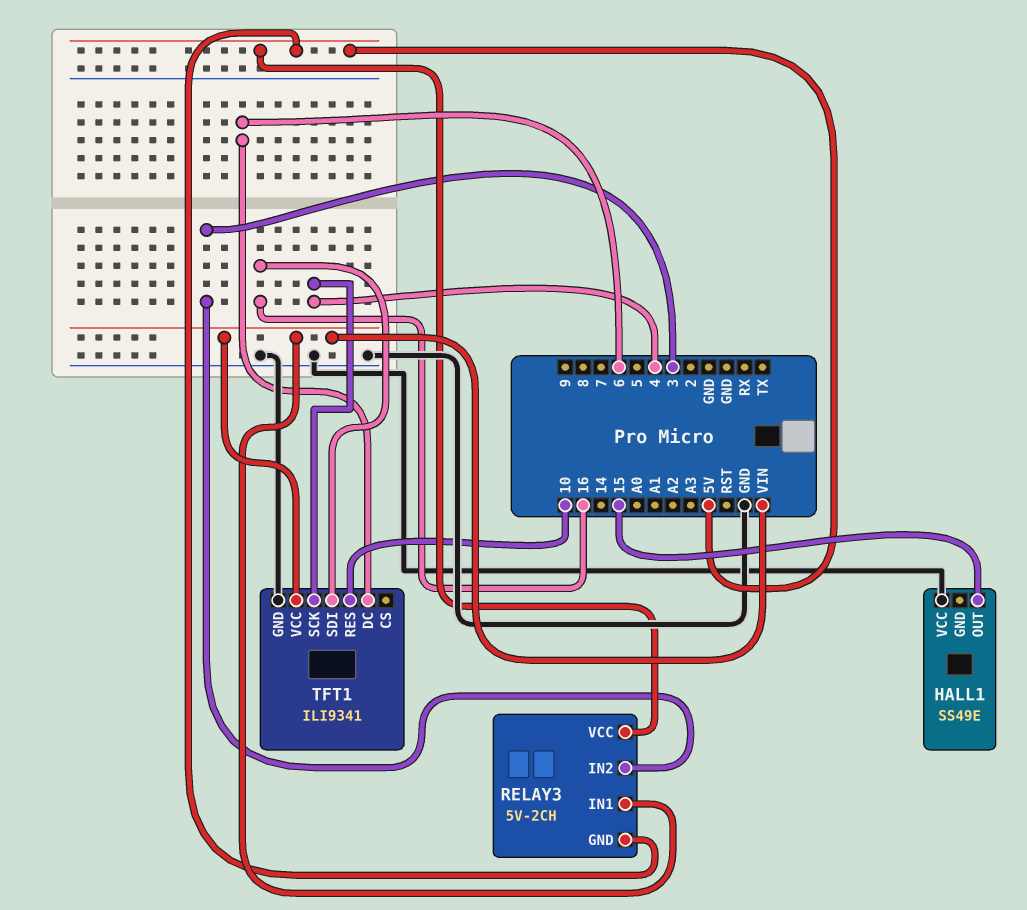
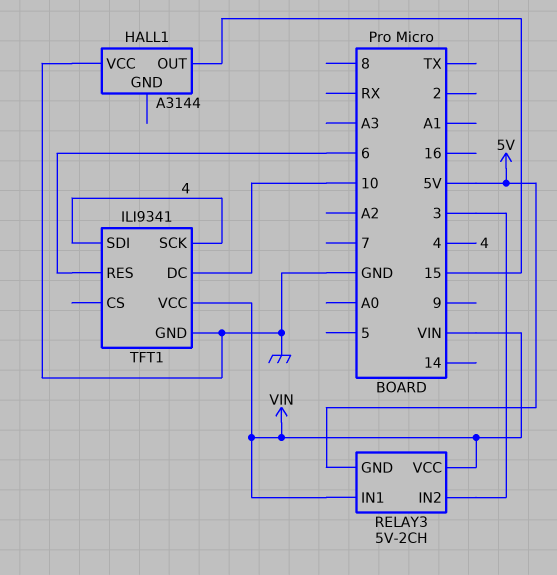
HALL1: SS49E -> A3144
RELAY3 pin VCC: 5V -> VIN
TFT1 pin DC: 6 -> 10
TFT1 pin RES: 10 -> 6
TFT1 pin SDI: 16 -> 4

